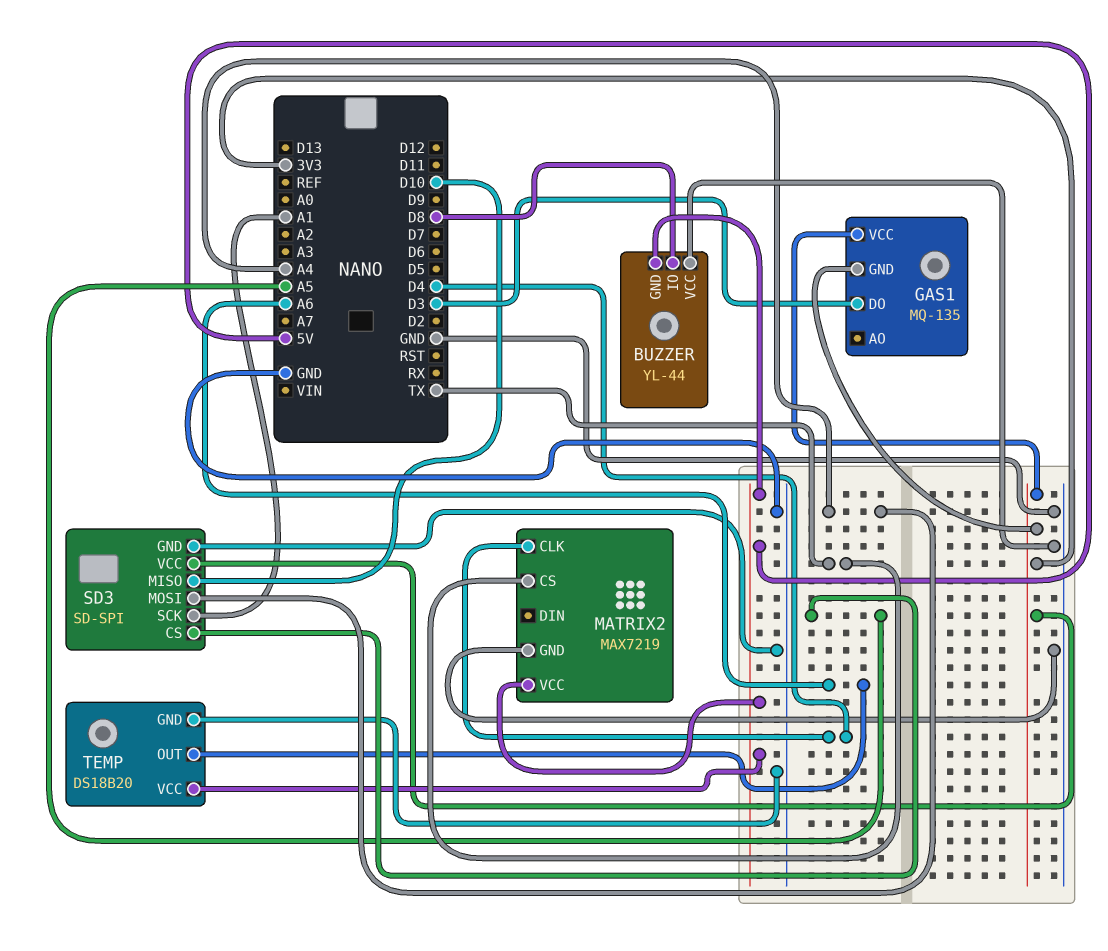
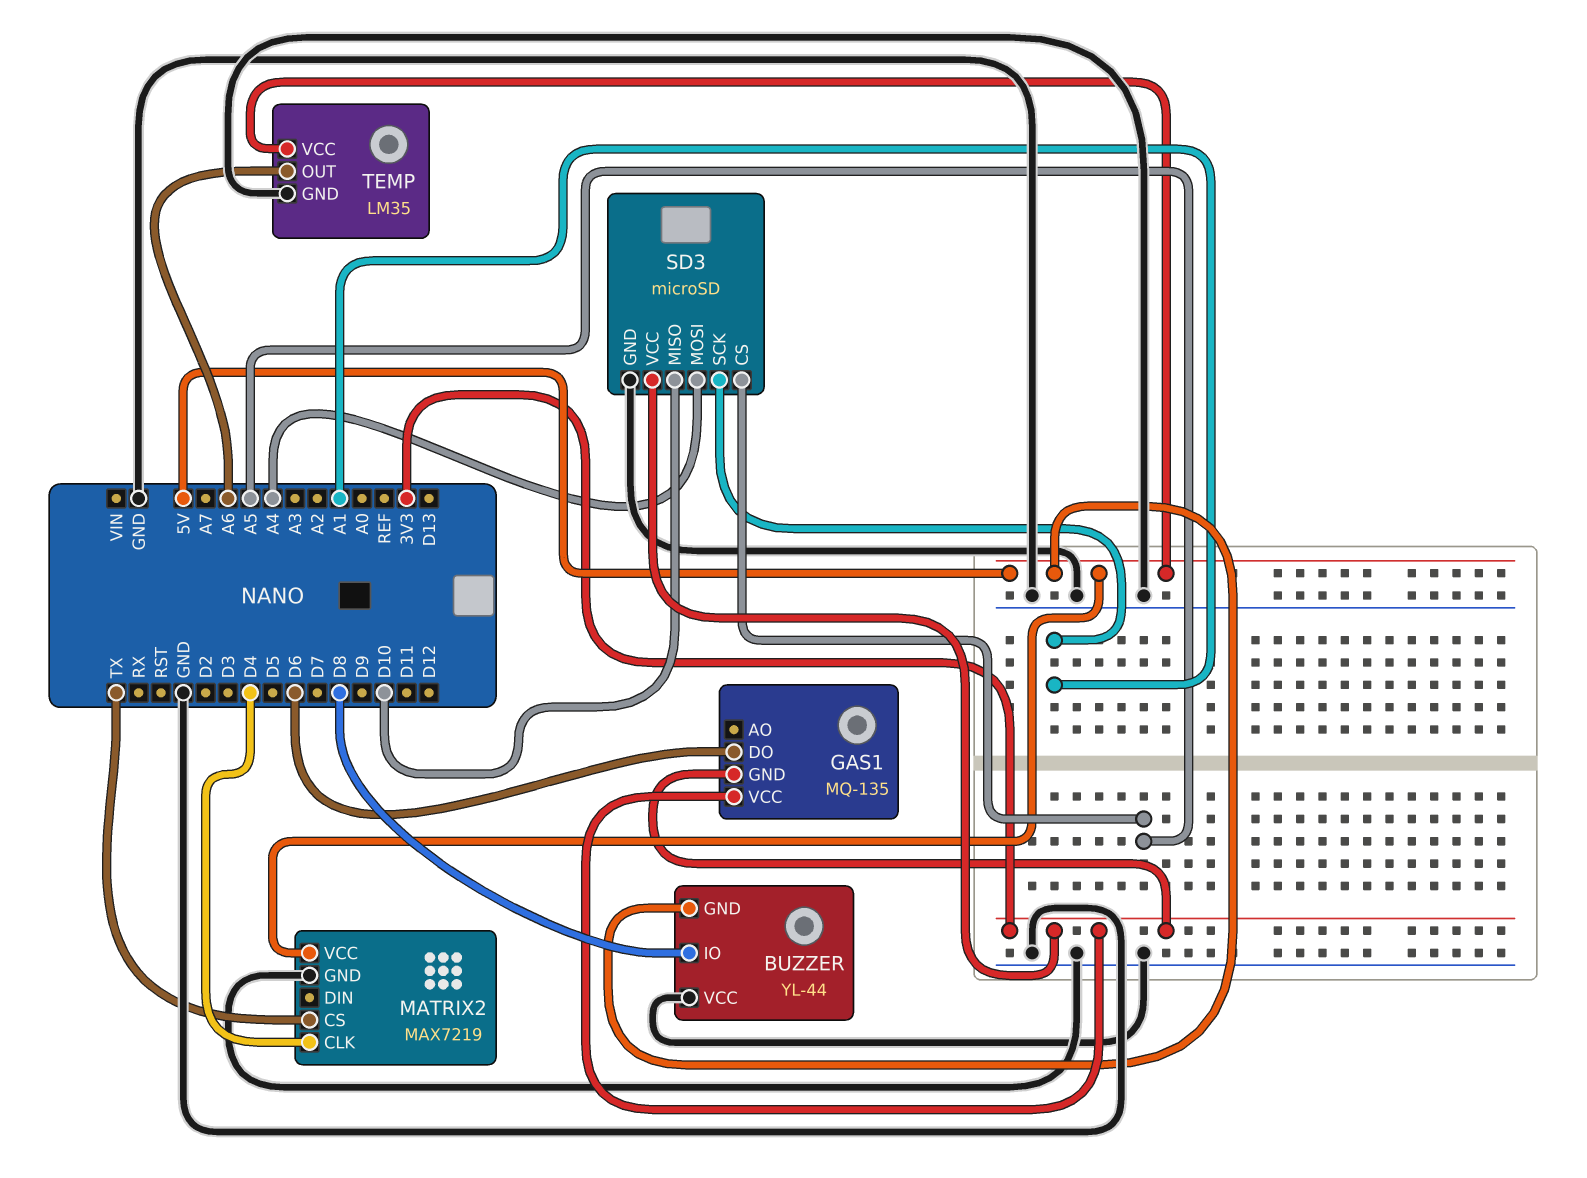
GAS1 pin DO: D3 -> D6
SD3: SD-SPI -> microSD
TEMP: DS18B20 -> LM35

